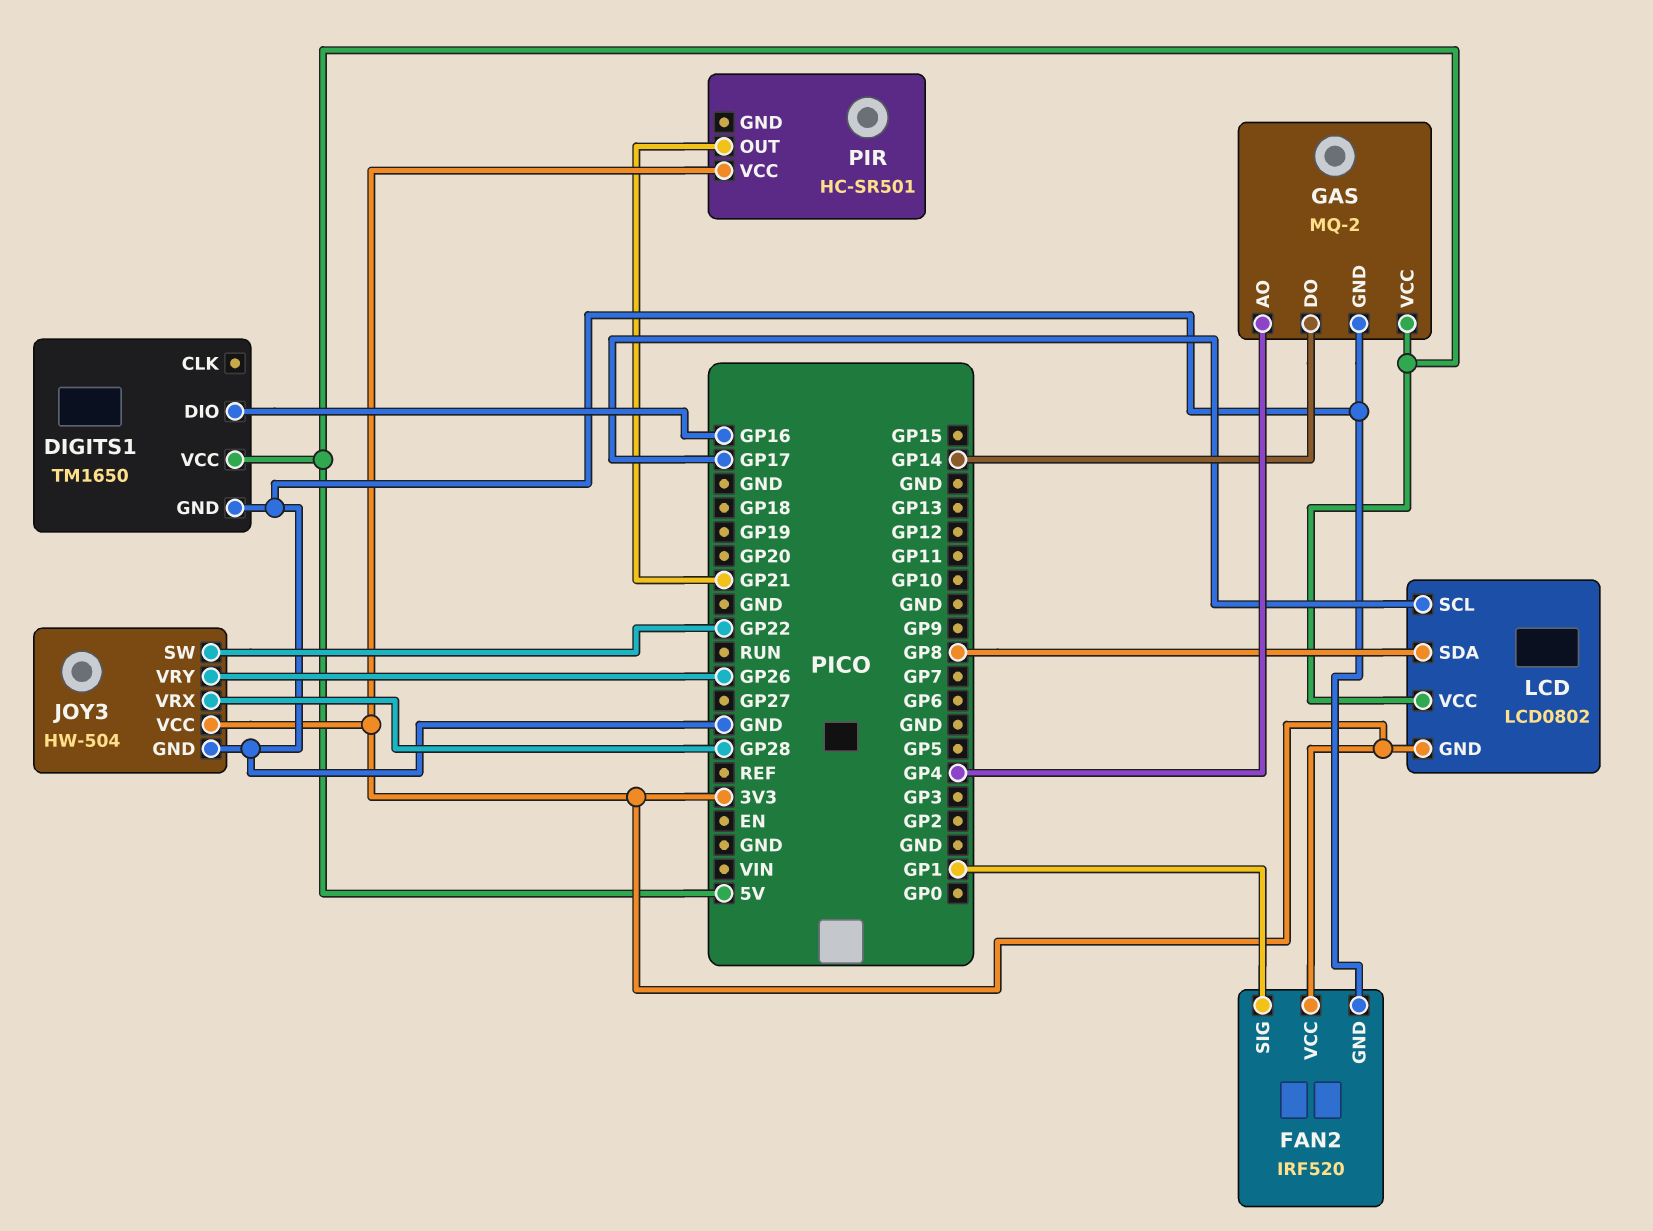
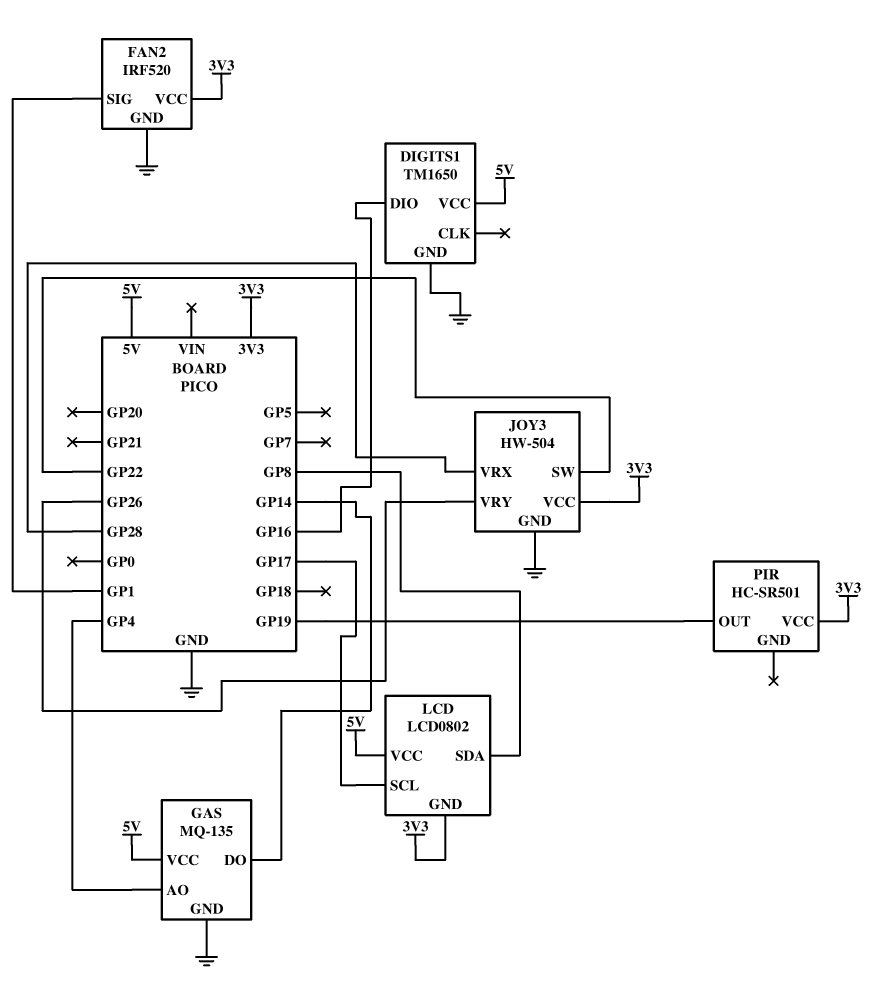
GAS: MQ-2 -> MQ-135
PIR pin OUT: GP21 -> GP19

